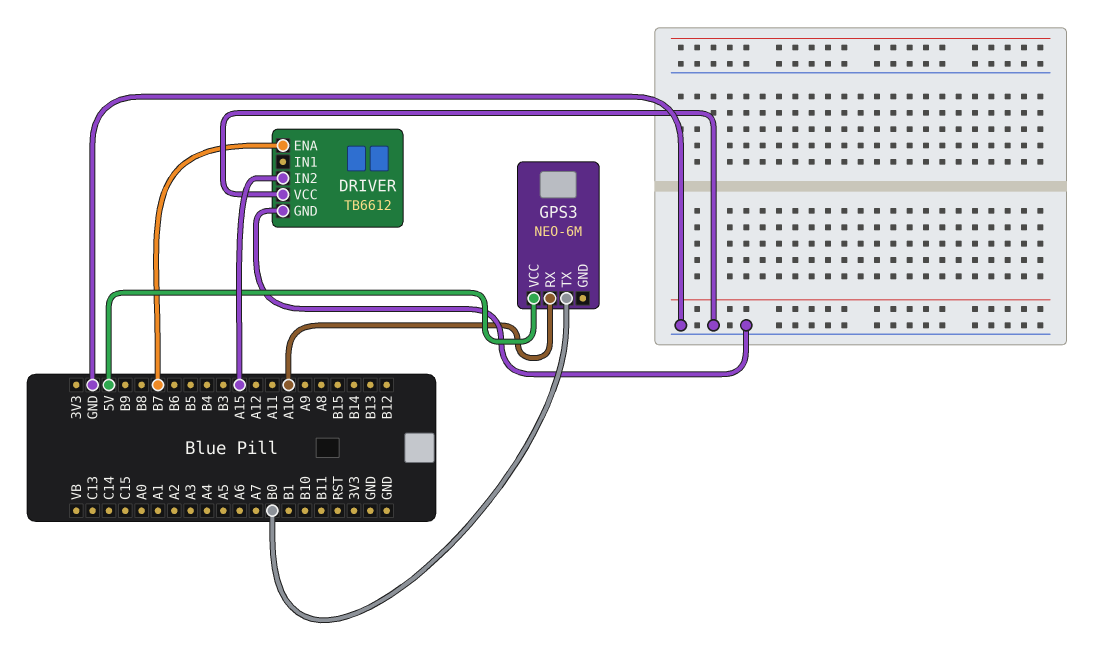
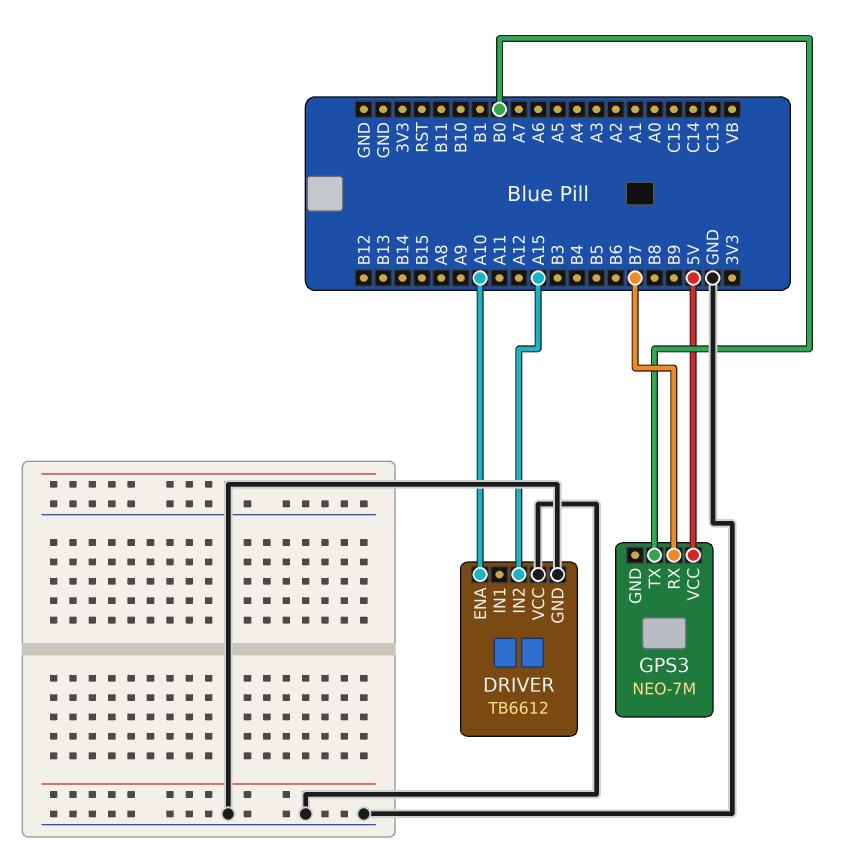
DRIVER pin ENA: B7 -> A10
GPS3: NEO-6M -> NEO-7M
GPS3 pin RX: A10 -> B7

